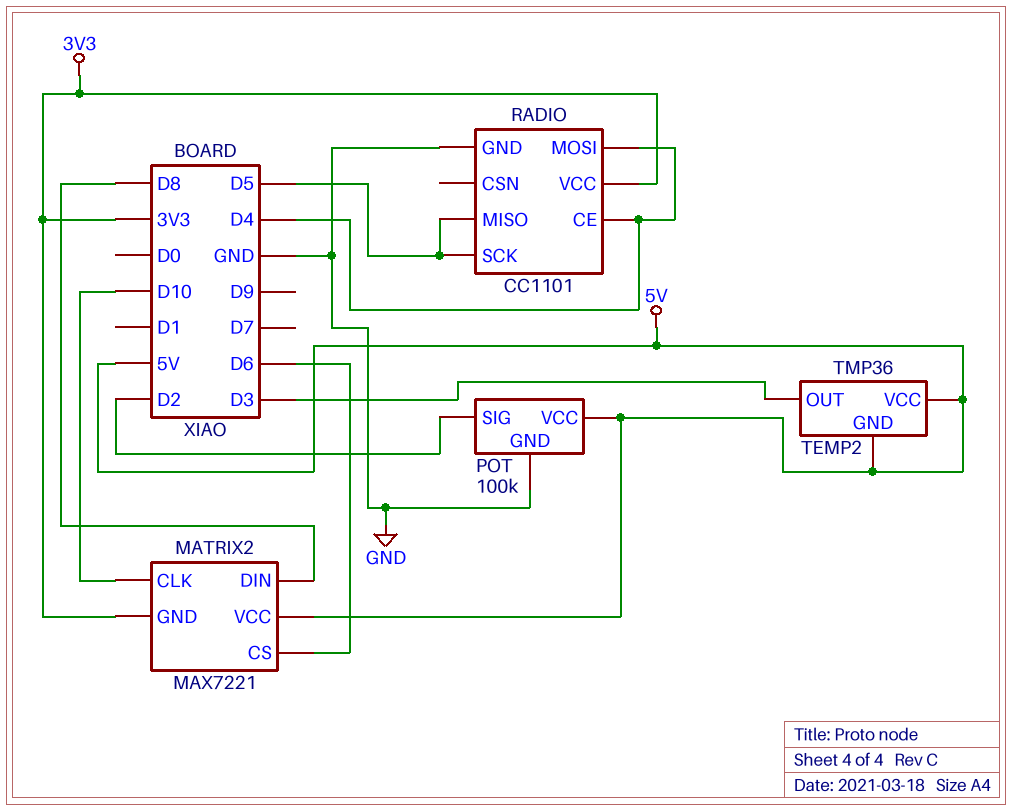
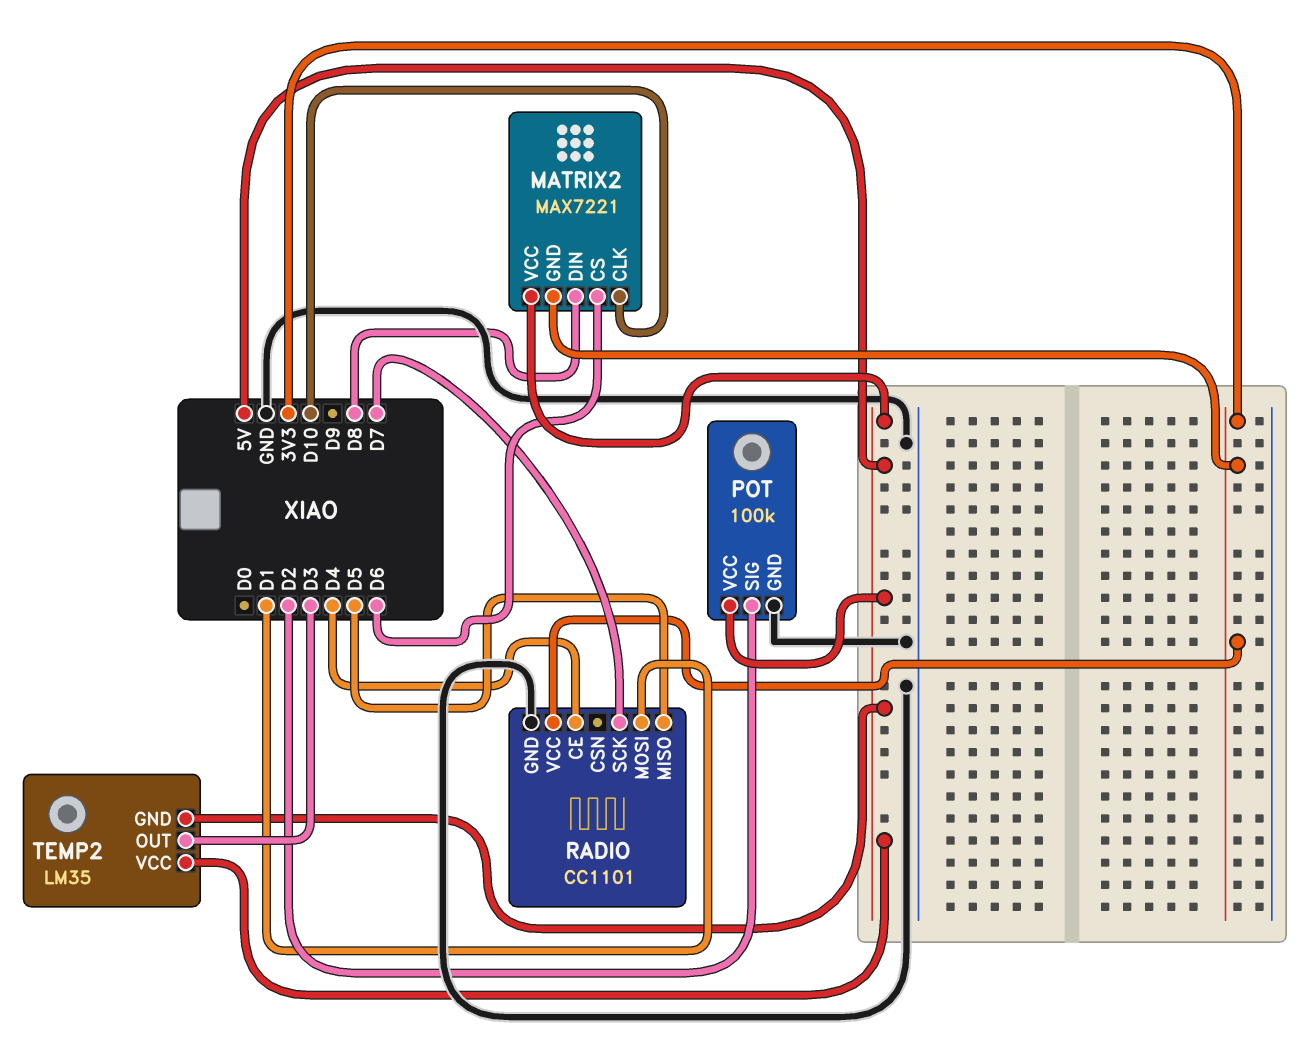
RADIO pin MOSI: D4 -> D1
RADIO pin SCK: D5 -> D7
TEMP2: TMP36 -> LM35

